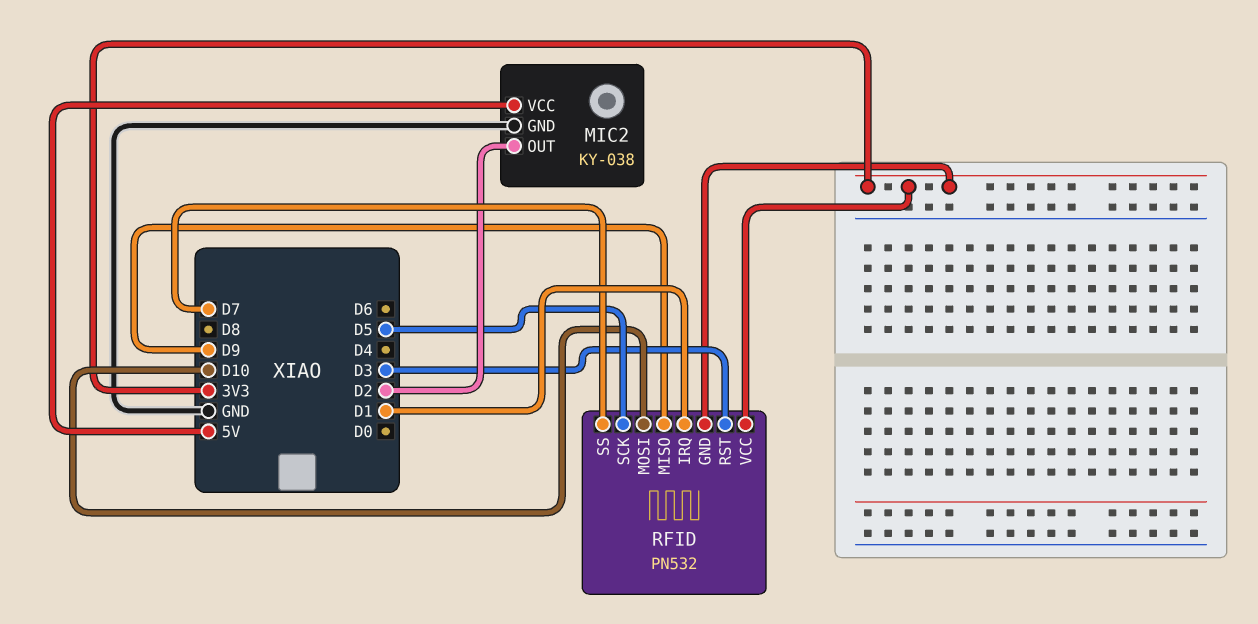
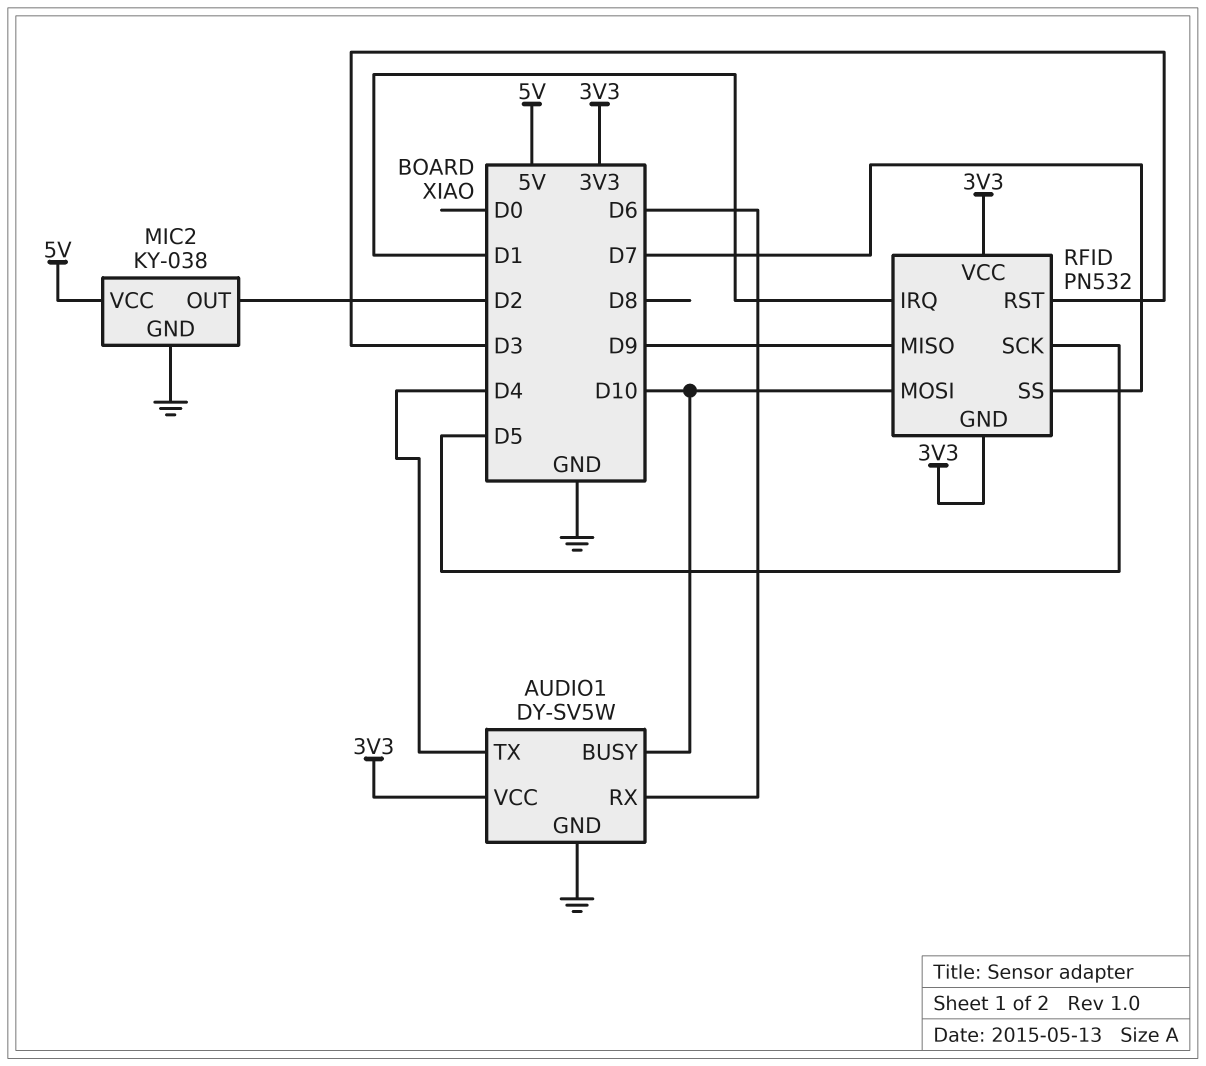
AUDIO1: none -> DY-SV5W
AUDIO1 pin BUSY: none -> D10
AUDIO1 pin GND: none -> GND
AUDIO1 pin RX: none -> D6
AUDIO1 pin TX: none -> D4
AUDIO1 pin VCC: none -> 3V3

